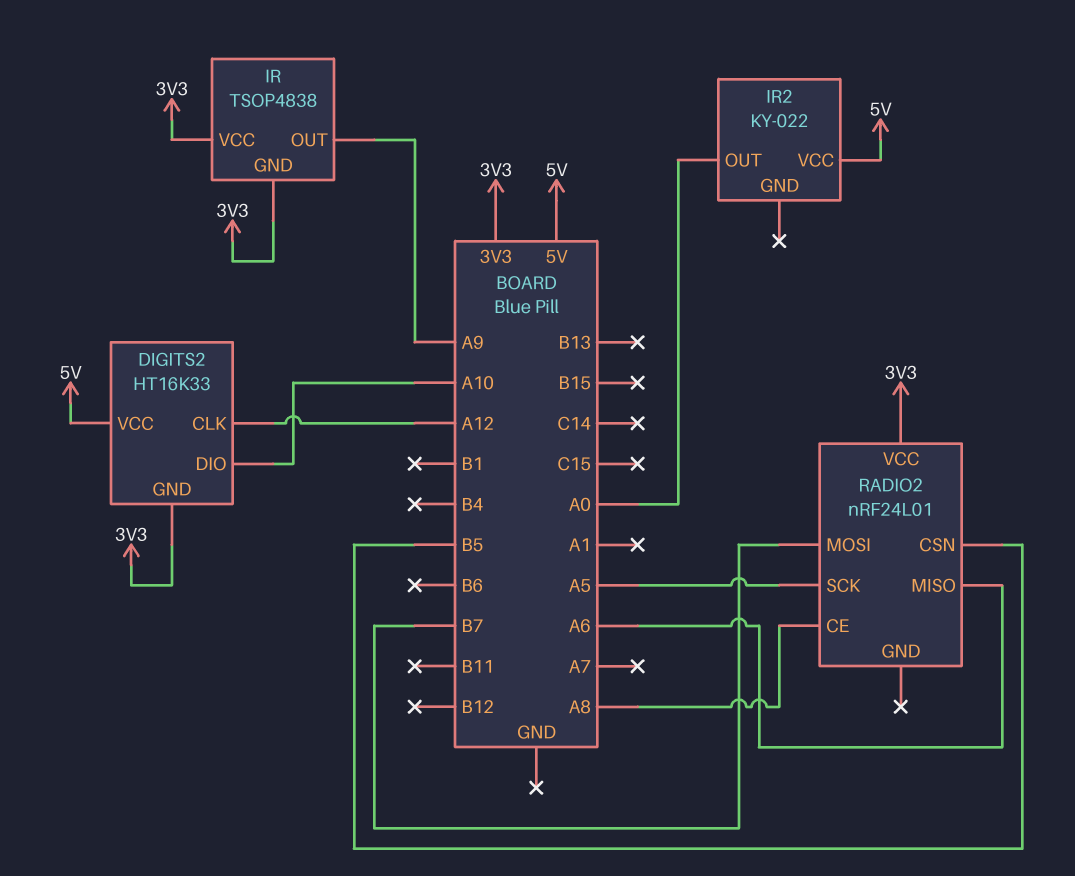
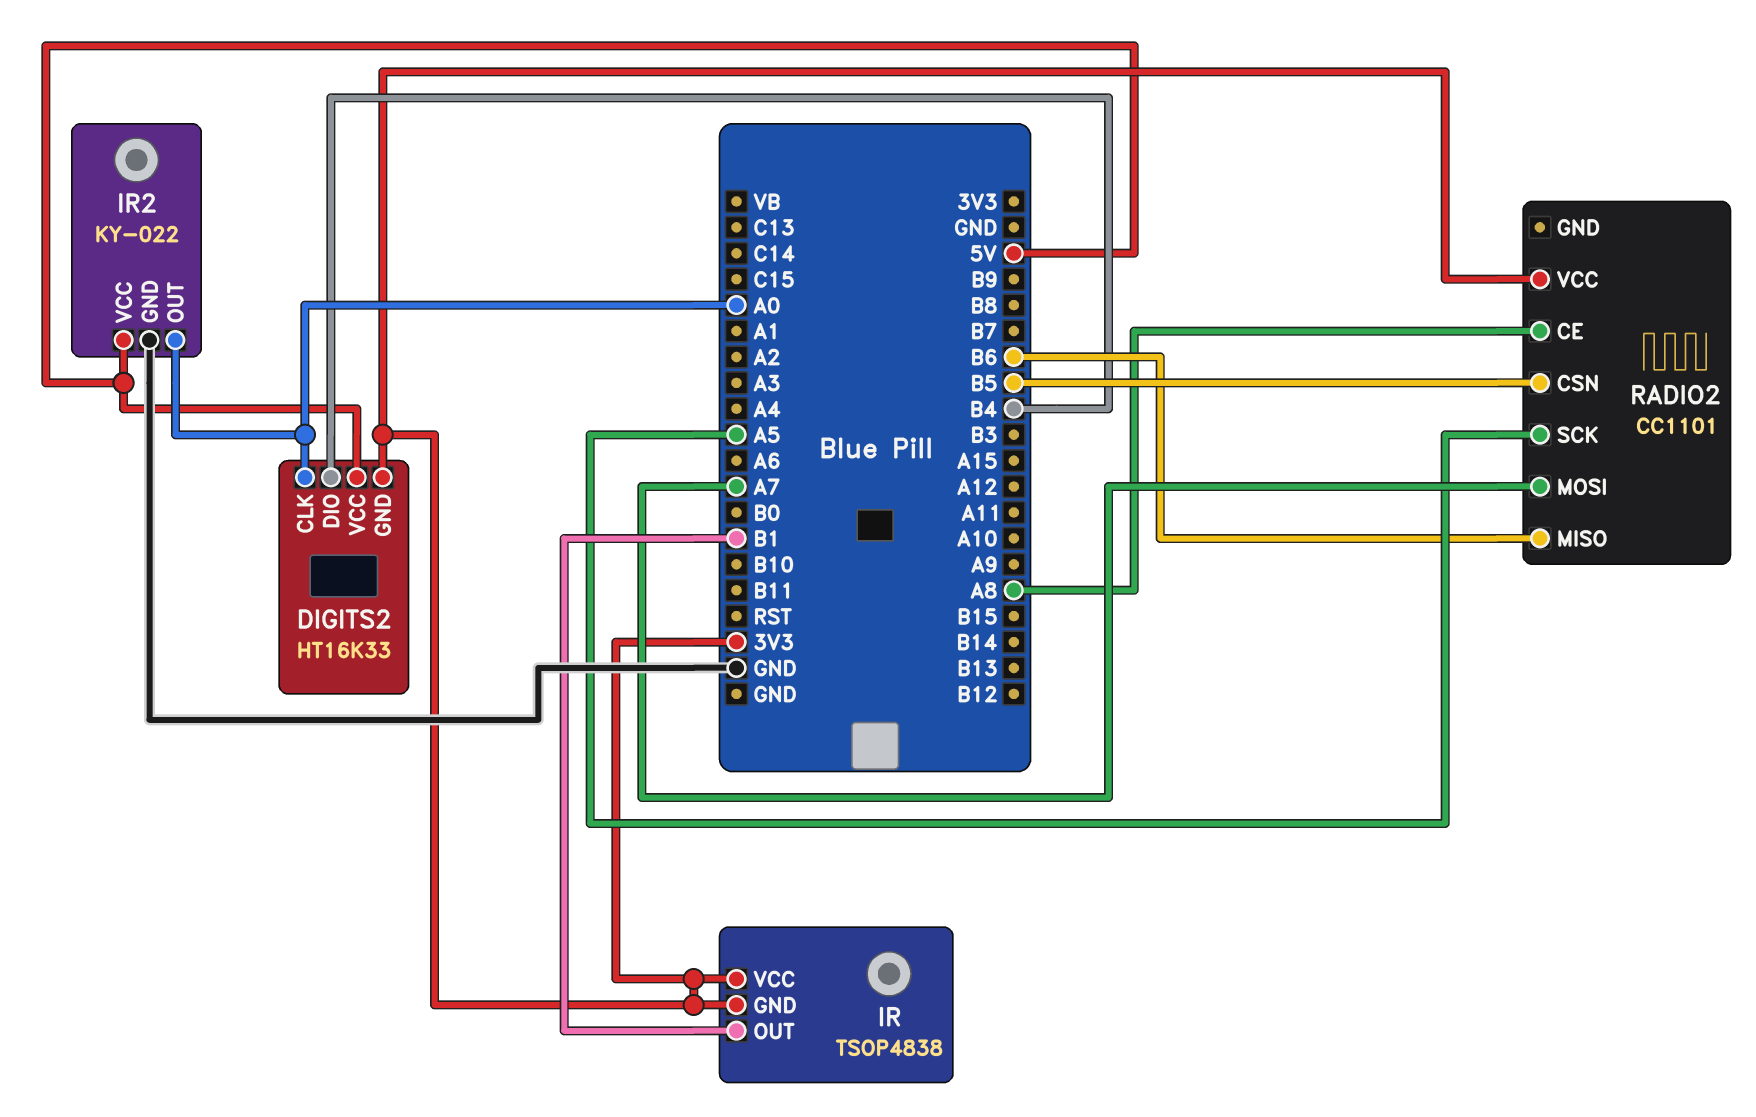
DIGITS2 pin CLK: A12 -> A0
DIGITS2 pin DIO: A10 -> B4
IR pin OUT: A9 -> B1
IR2 pin GND: none -> GND
RADIO2: nRF24L01 -> CC1101
RADIO2 pin MISO: A6 -> B6
RADIO2 pin MOSI: B7 -> A7

